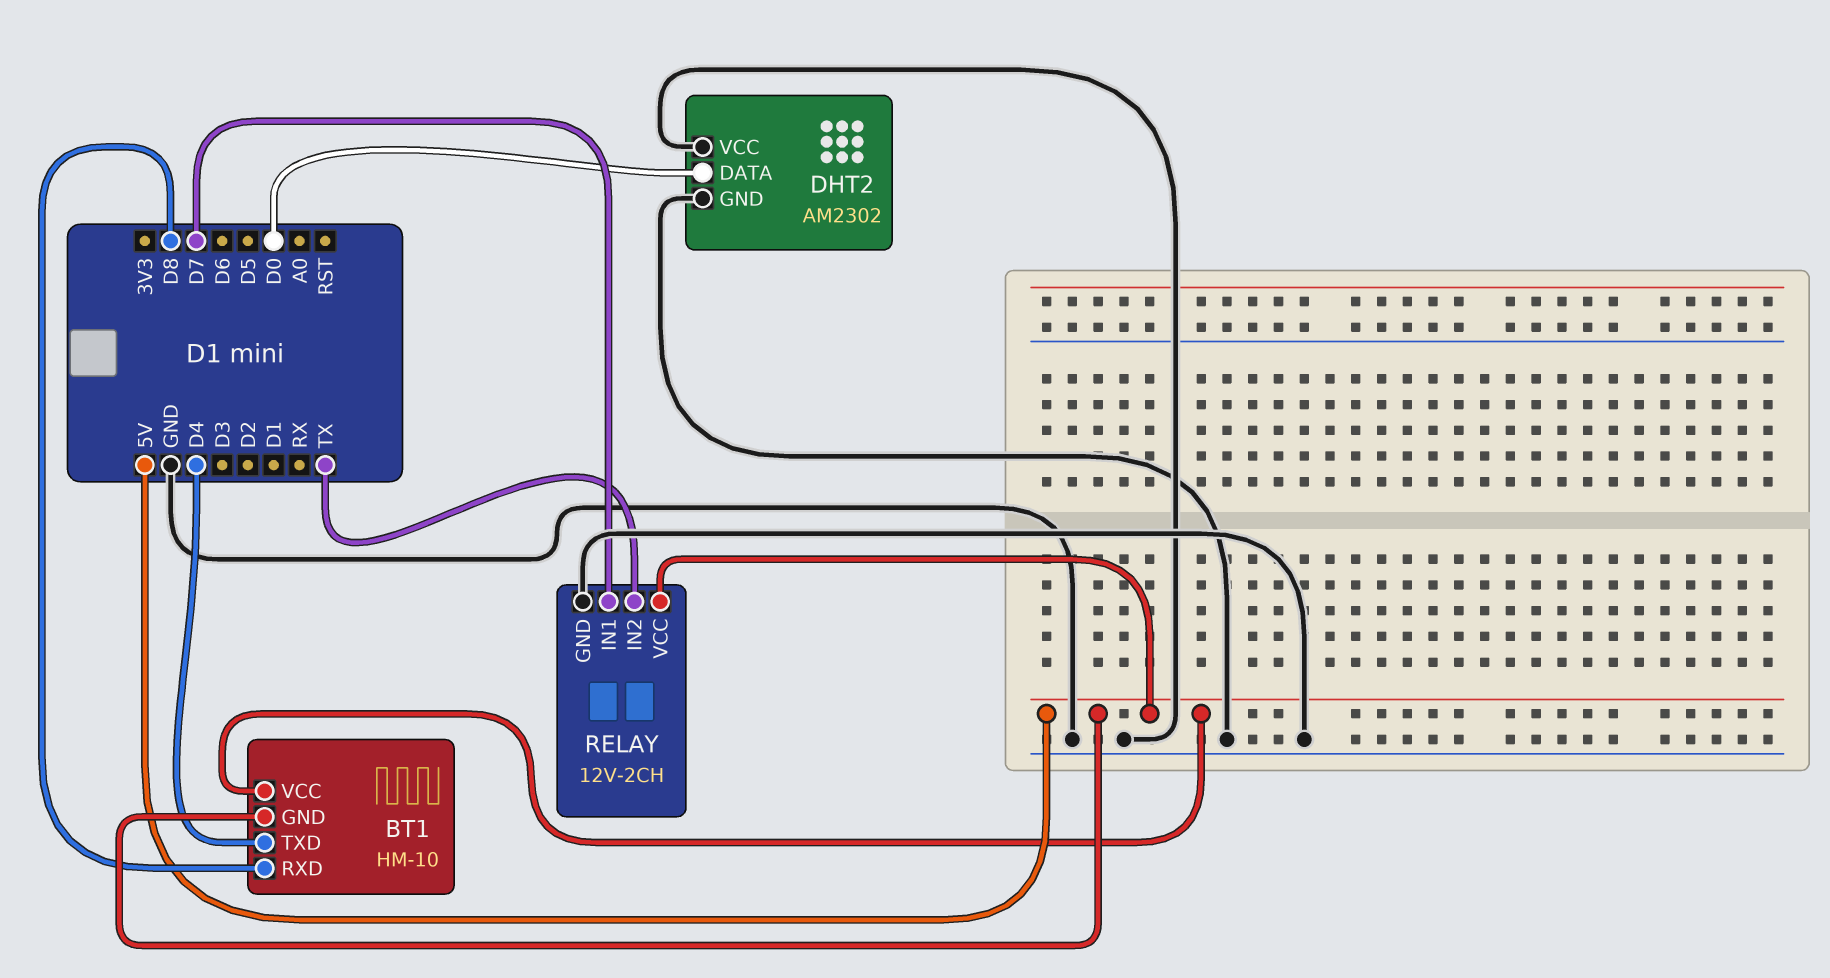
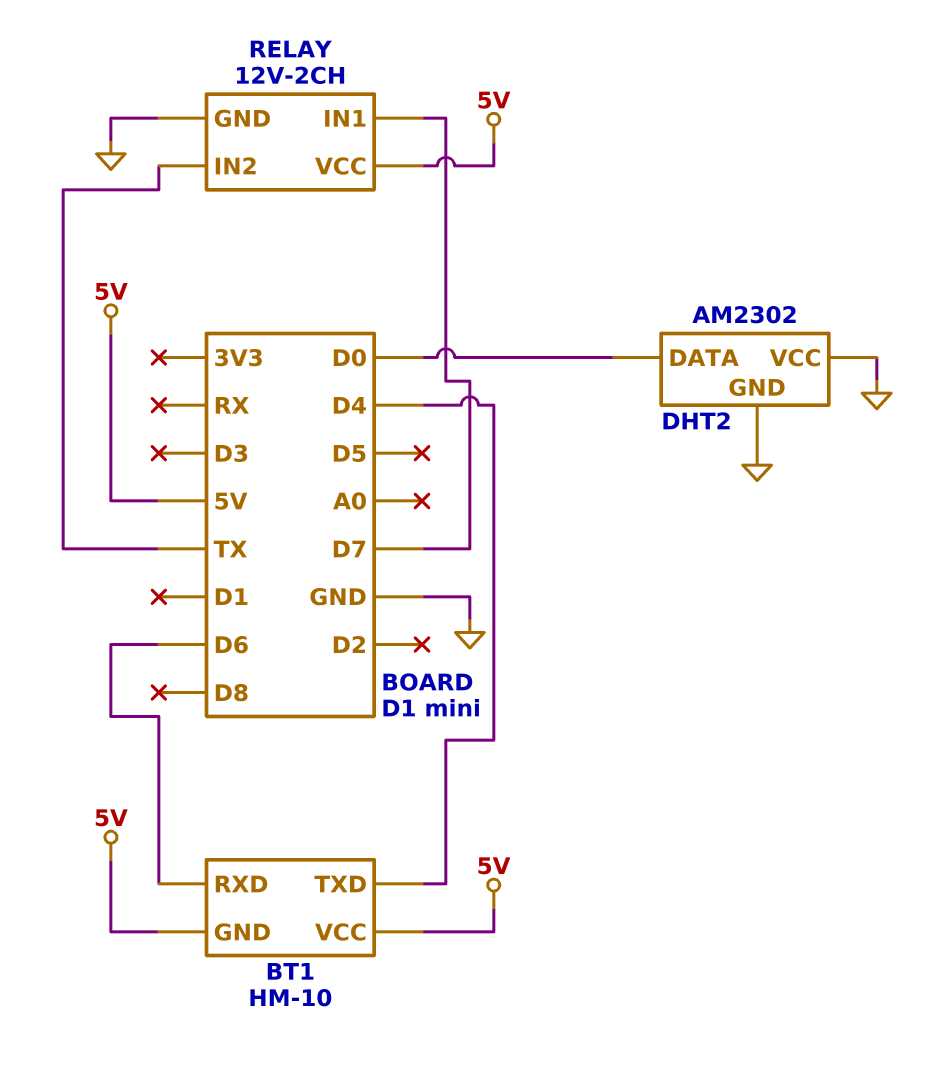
BT1 pin RXD: D8 -> D6

